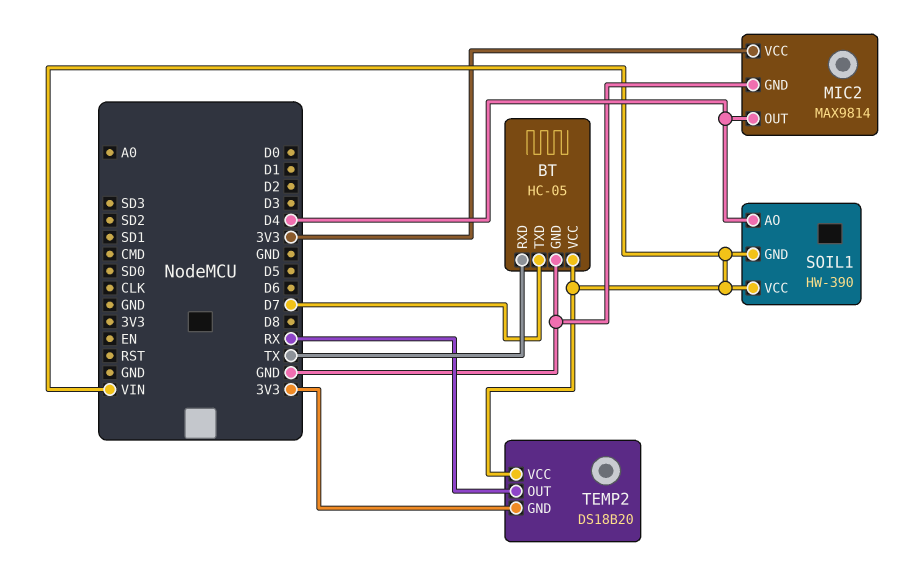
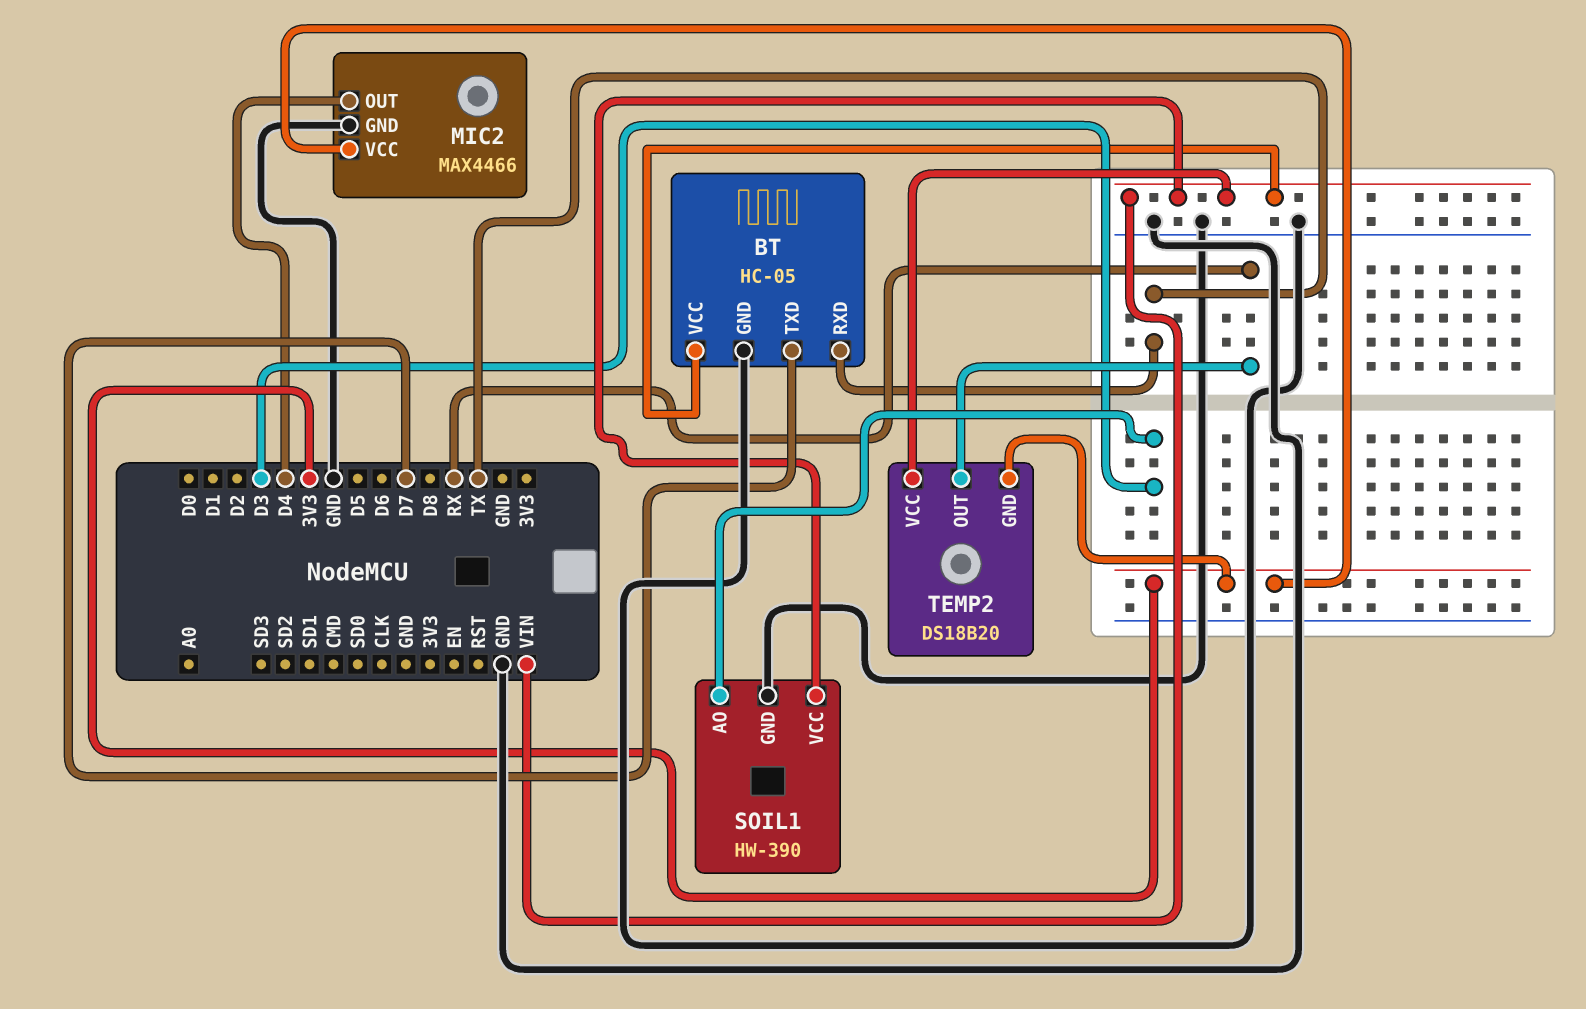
MIC2: MAX9814 -> MAX4466
SOIL1 pin AO: D4 -> D3
SOIL1 pin GND: VIN -> GND

